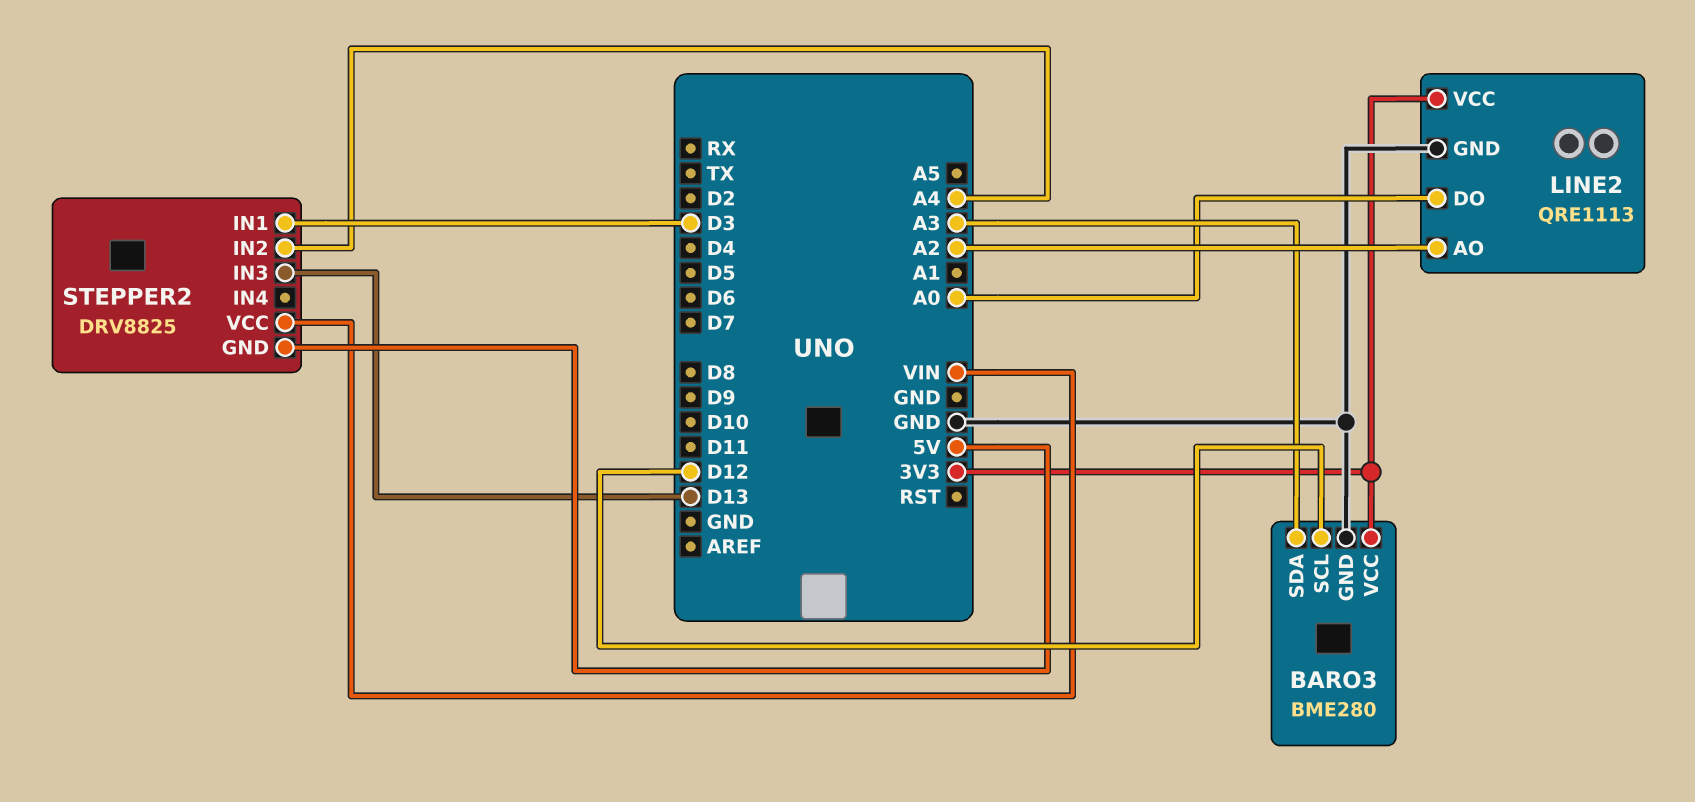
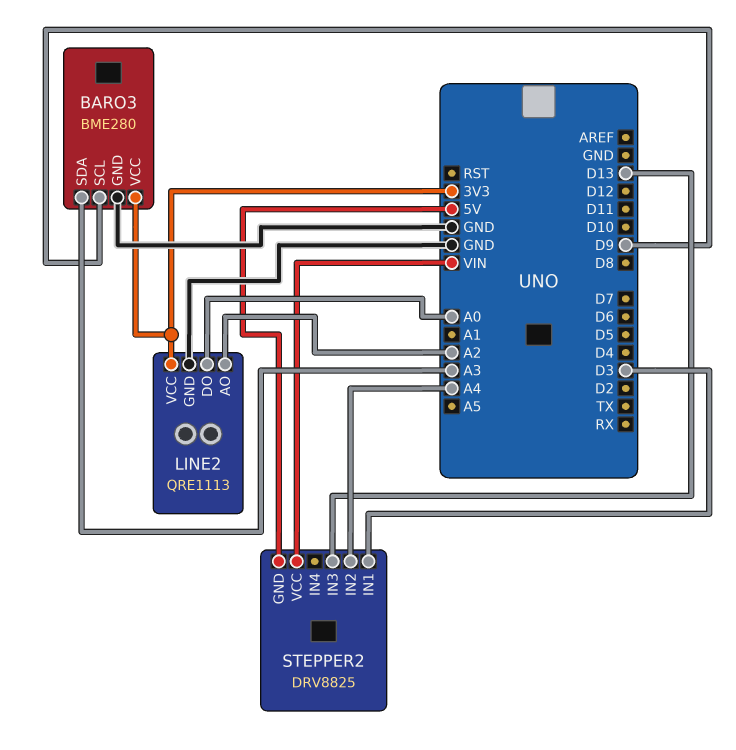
BARO3 pin SCL: D12 -> D9

